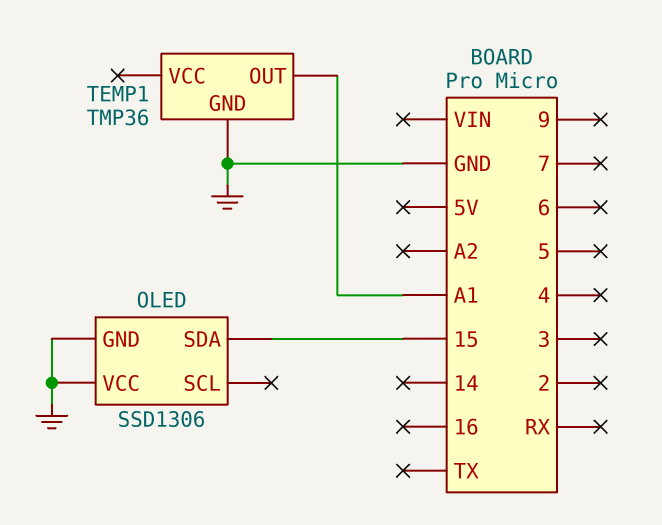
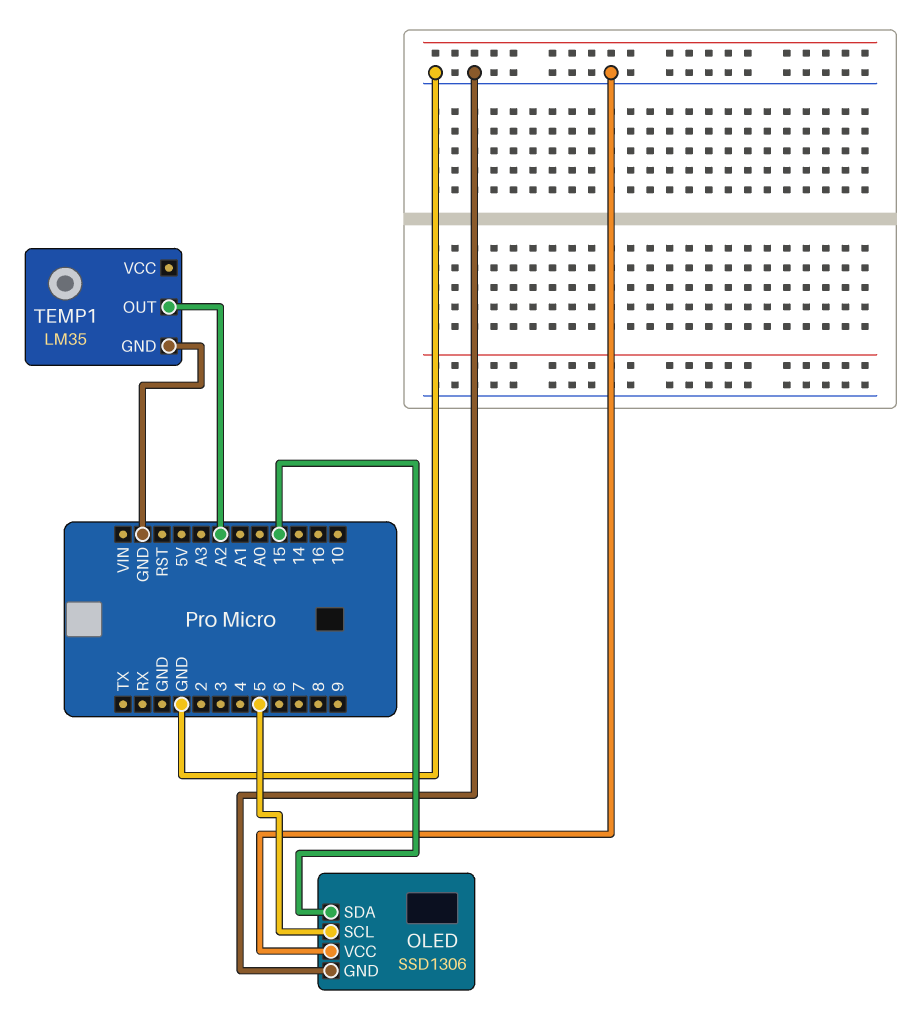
OLED pin SCL: none -> 5
TEMP1: TMP36 -> LM35
TEMP1 pin OUT: A1 -> A2

